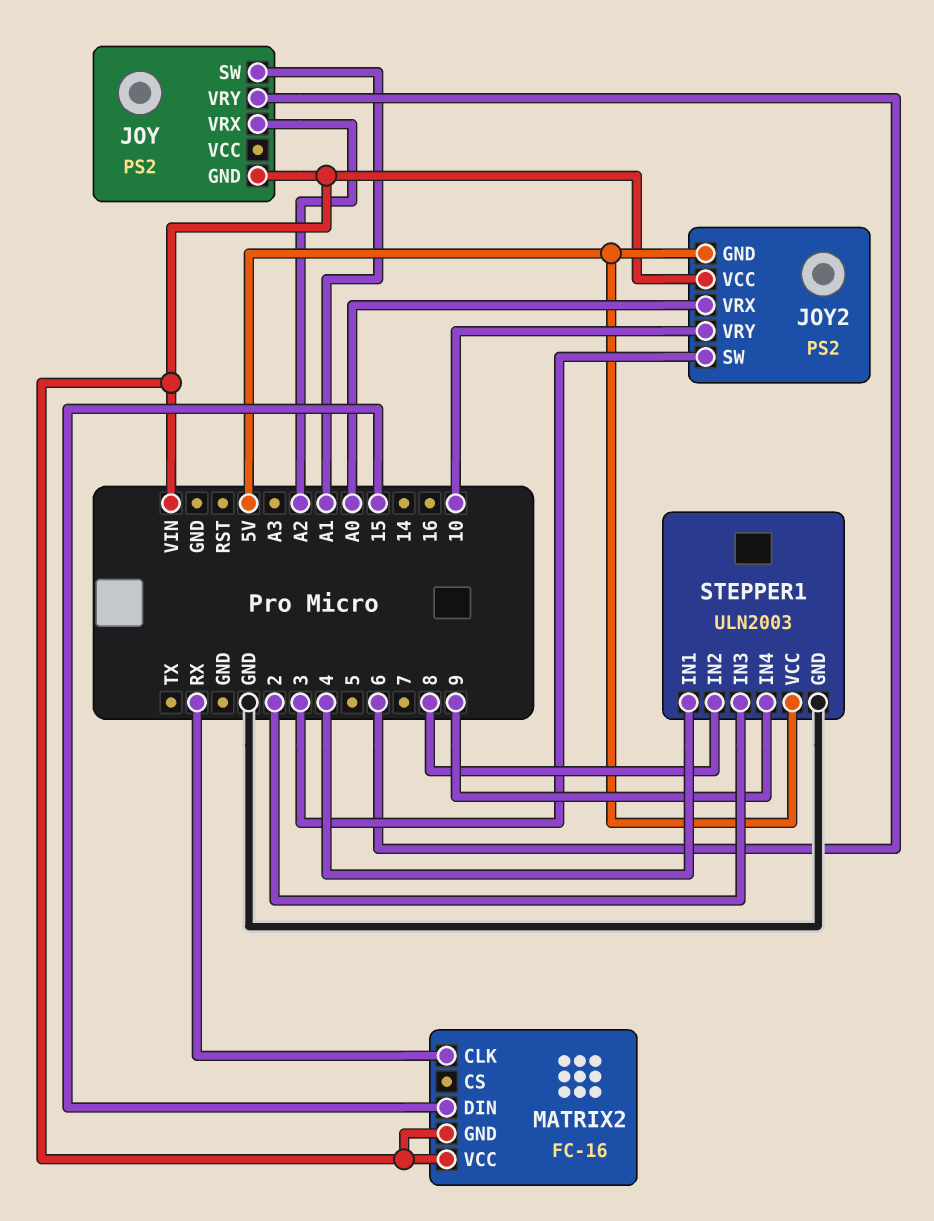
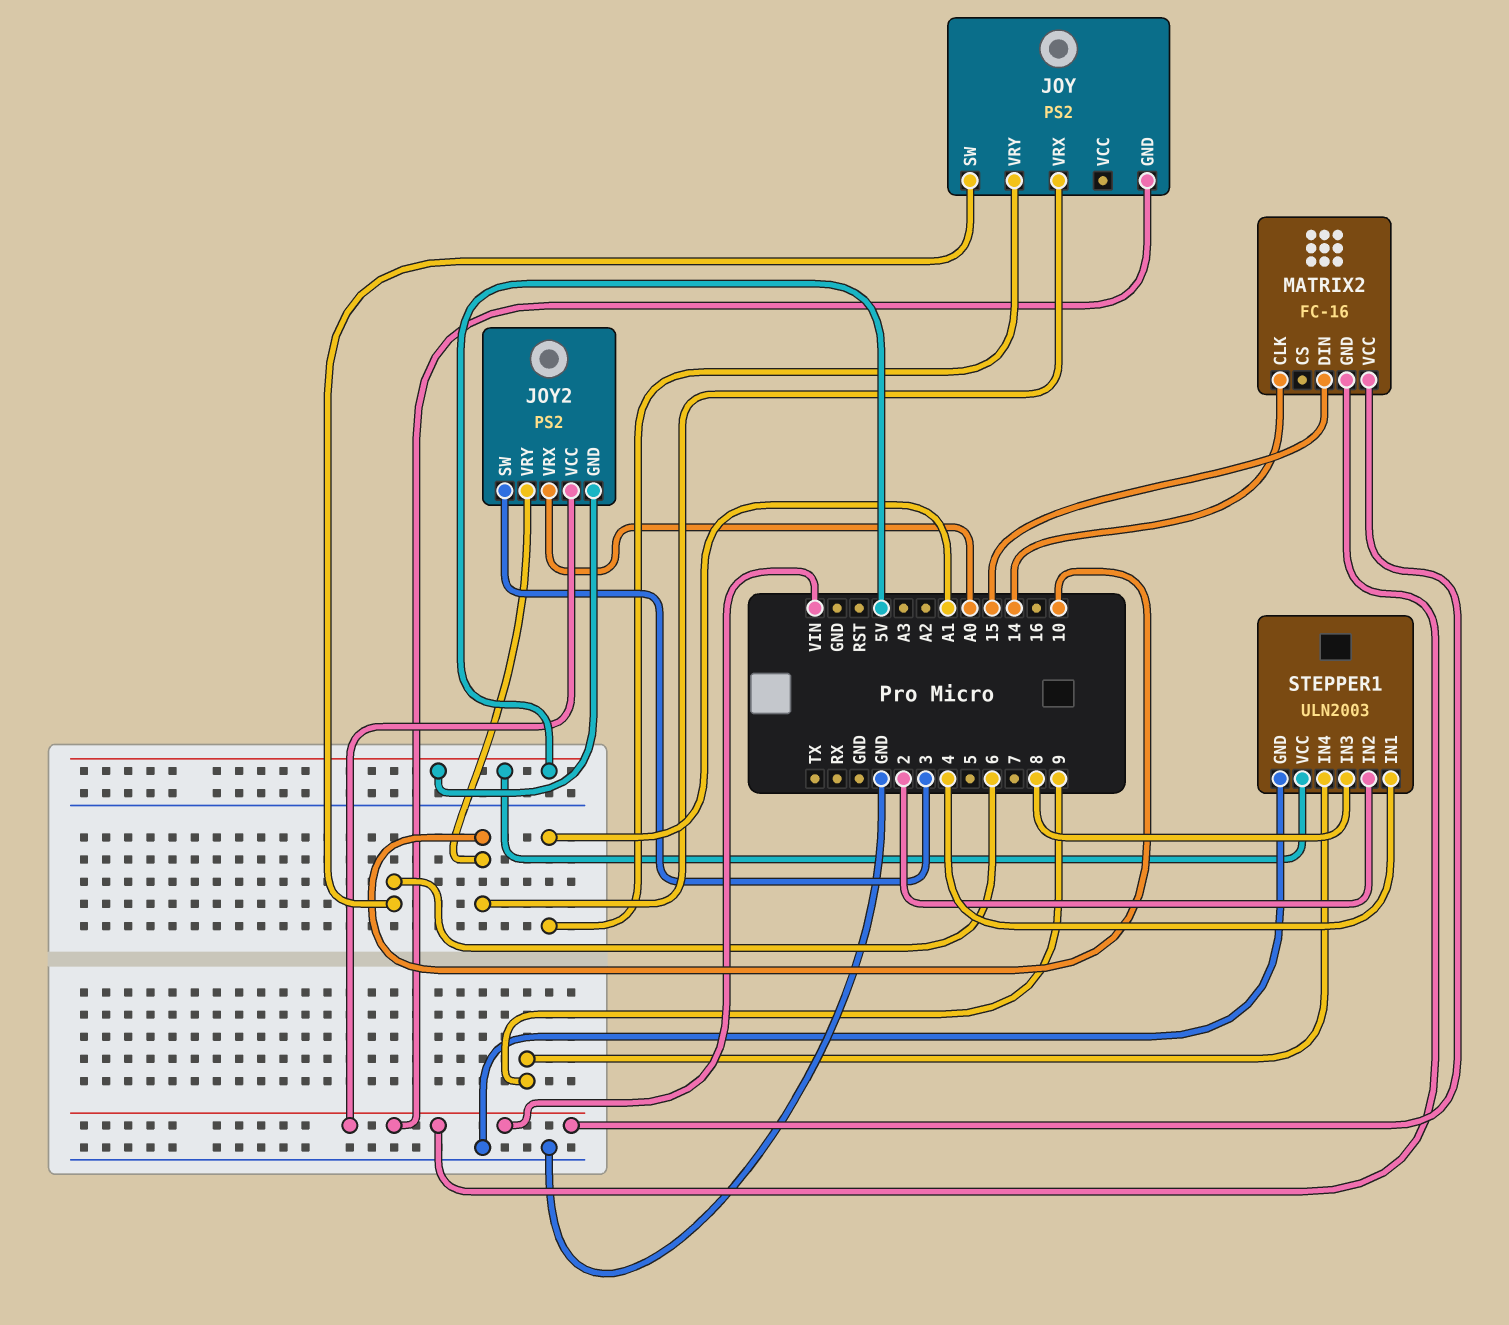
JOY pin SW: A1 -> 6
JOY pin VRX: A2 -> 10
JOY pin VRY: 6 -> A1
MATRIX2 pin CLK: RX -> 14
STEPPER1 pin IN2: 8 -> 2
STEPPER1 pin IN3: 2 -> 8

